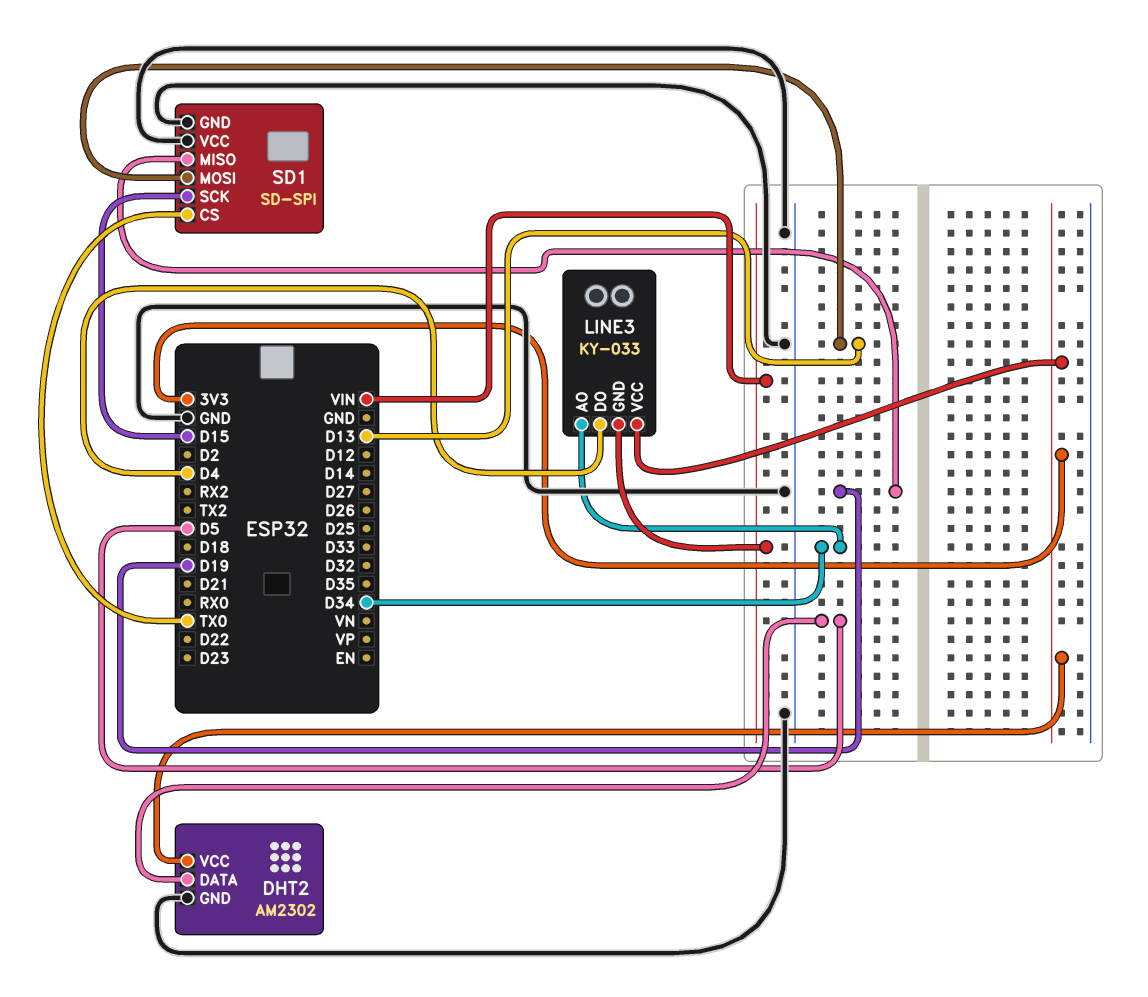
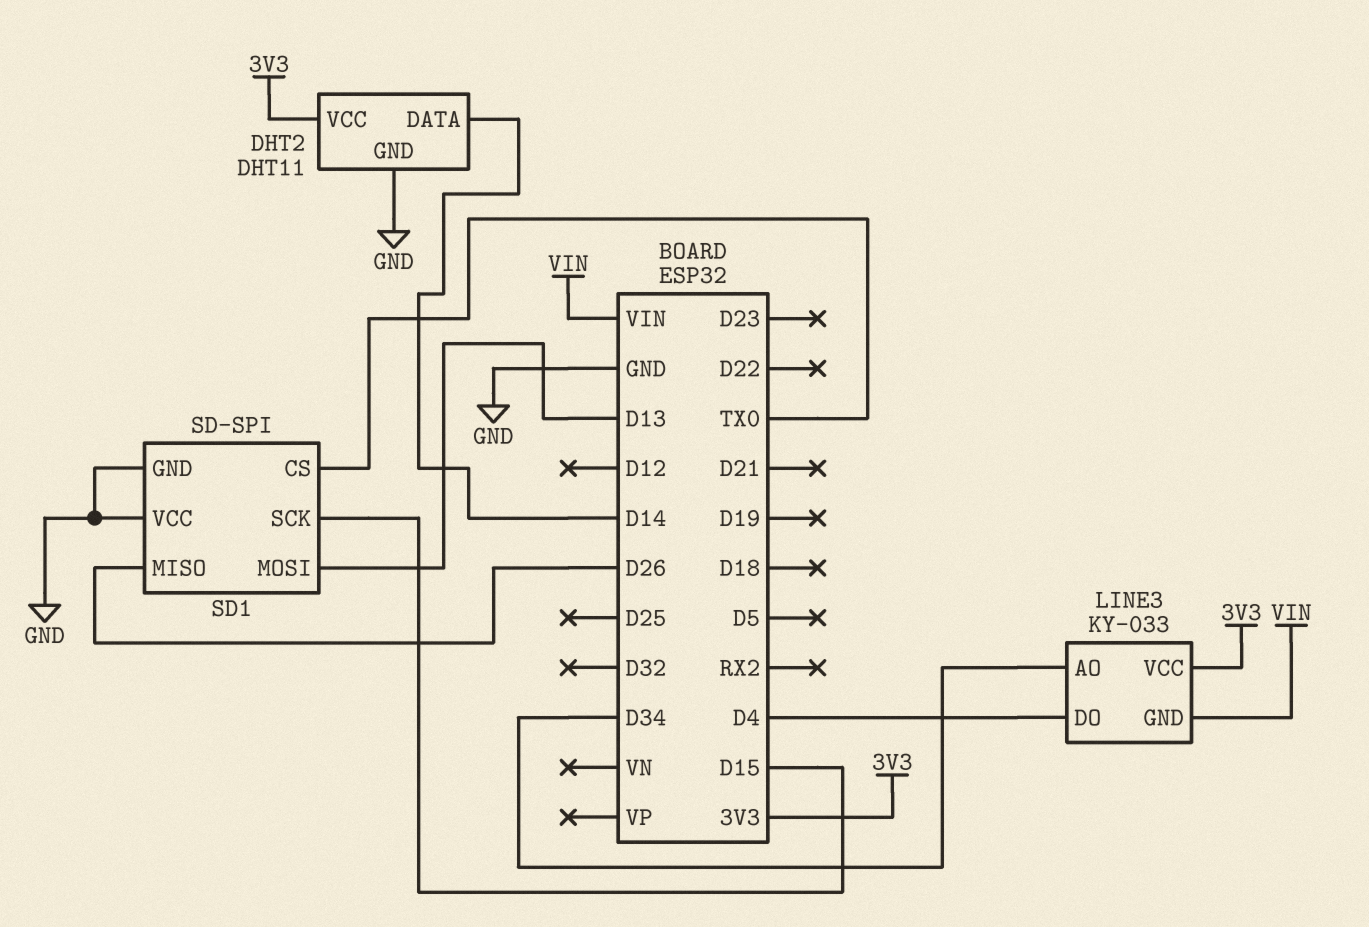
DHT2: AM2302 -> DHT11
DHT2 pin DATA: D5 -> D14
SD1 pin MISO: D19 -> D26

